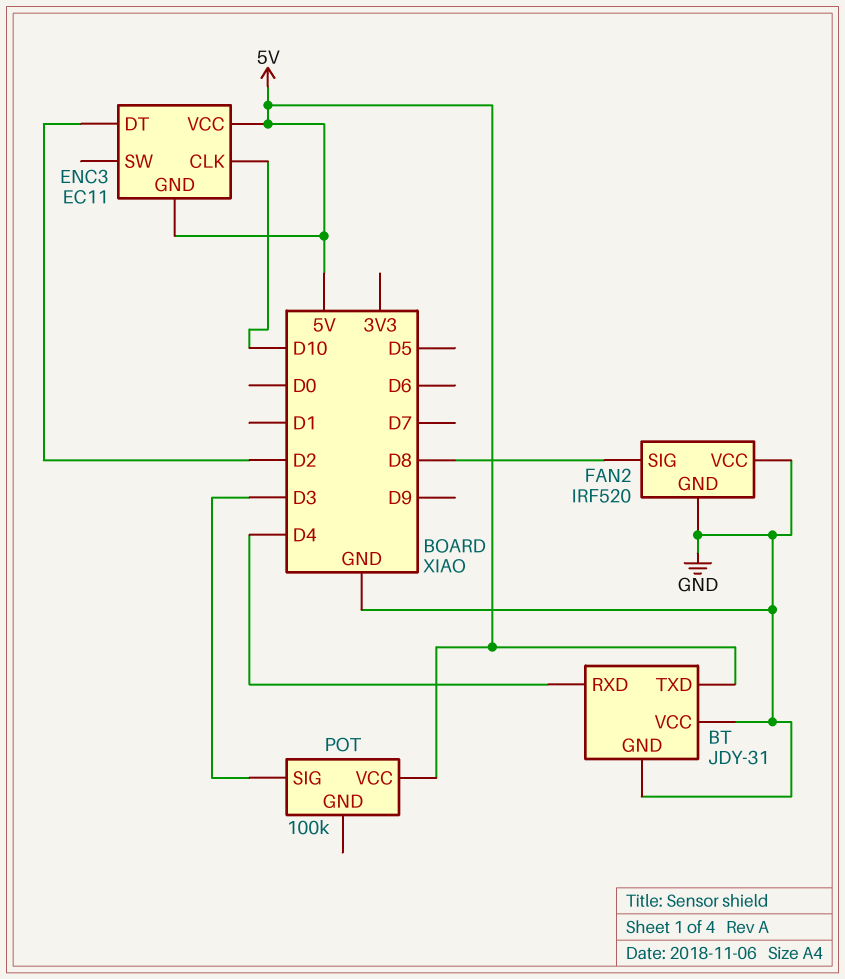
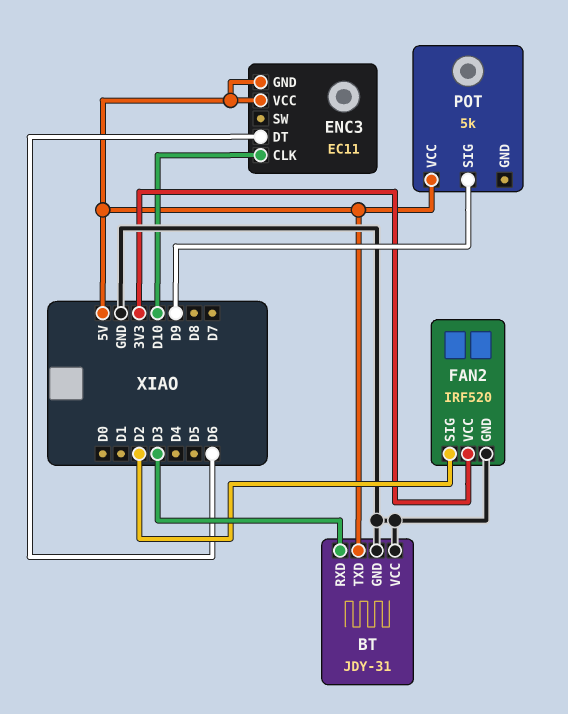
BT pin RXD: D4 -> D3
ENC3 pin DT: D2 -> D6
FAN2 pin SIG: D8 -> D2
FAN2 pin VCC: GND -> 3V3
POT: 100k -> 5k
POT pin SIG: D3 -> D9

